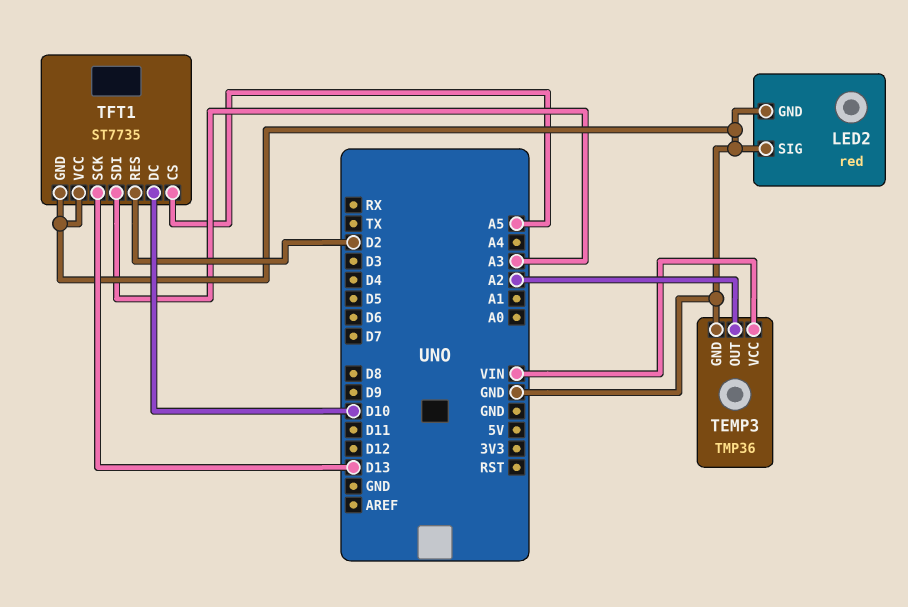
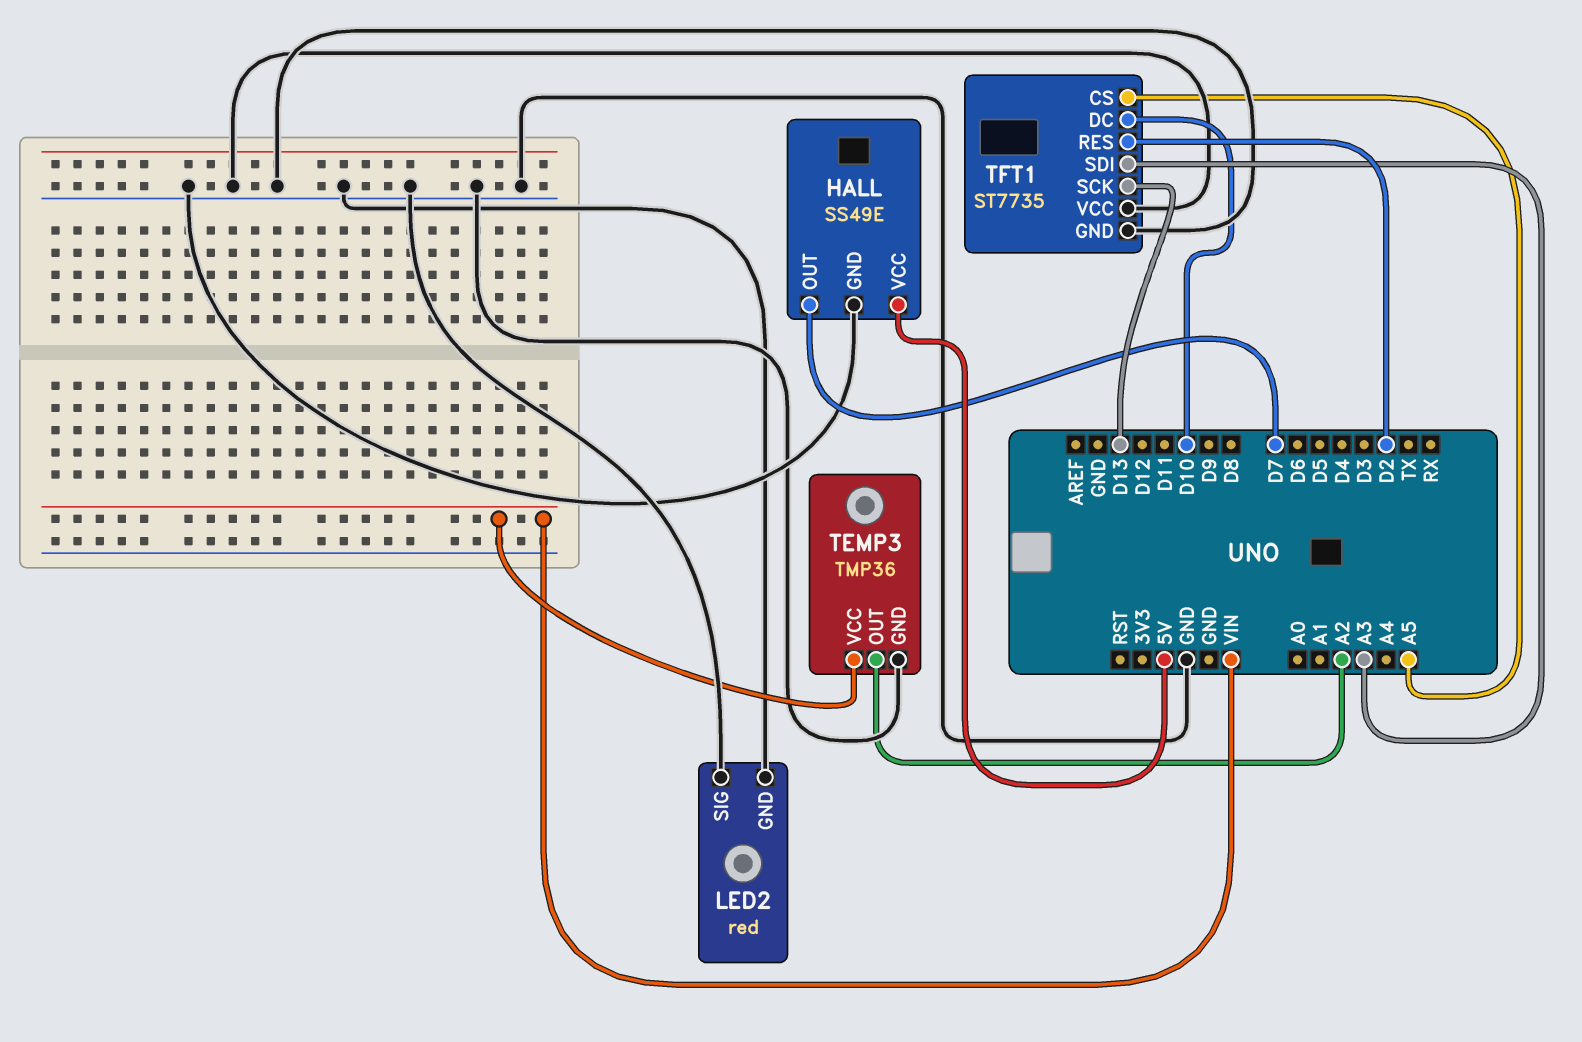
HALL: none -> SS49E
HALL pin GND: none -> GND
HALL pin OUT: none -> D7
HALL pin VCC: none -> 5V

